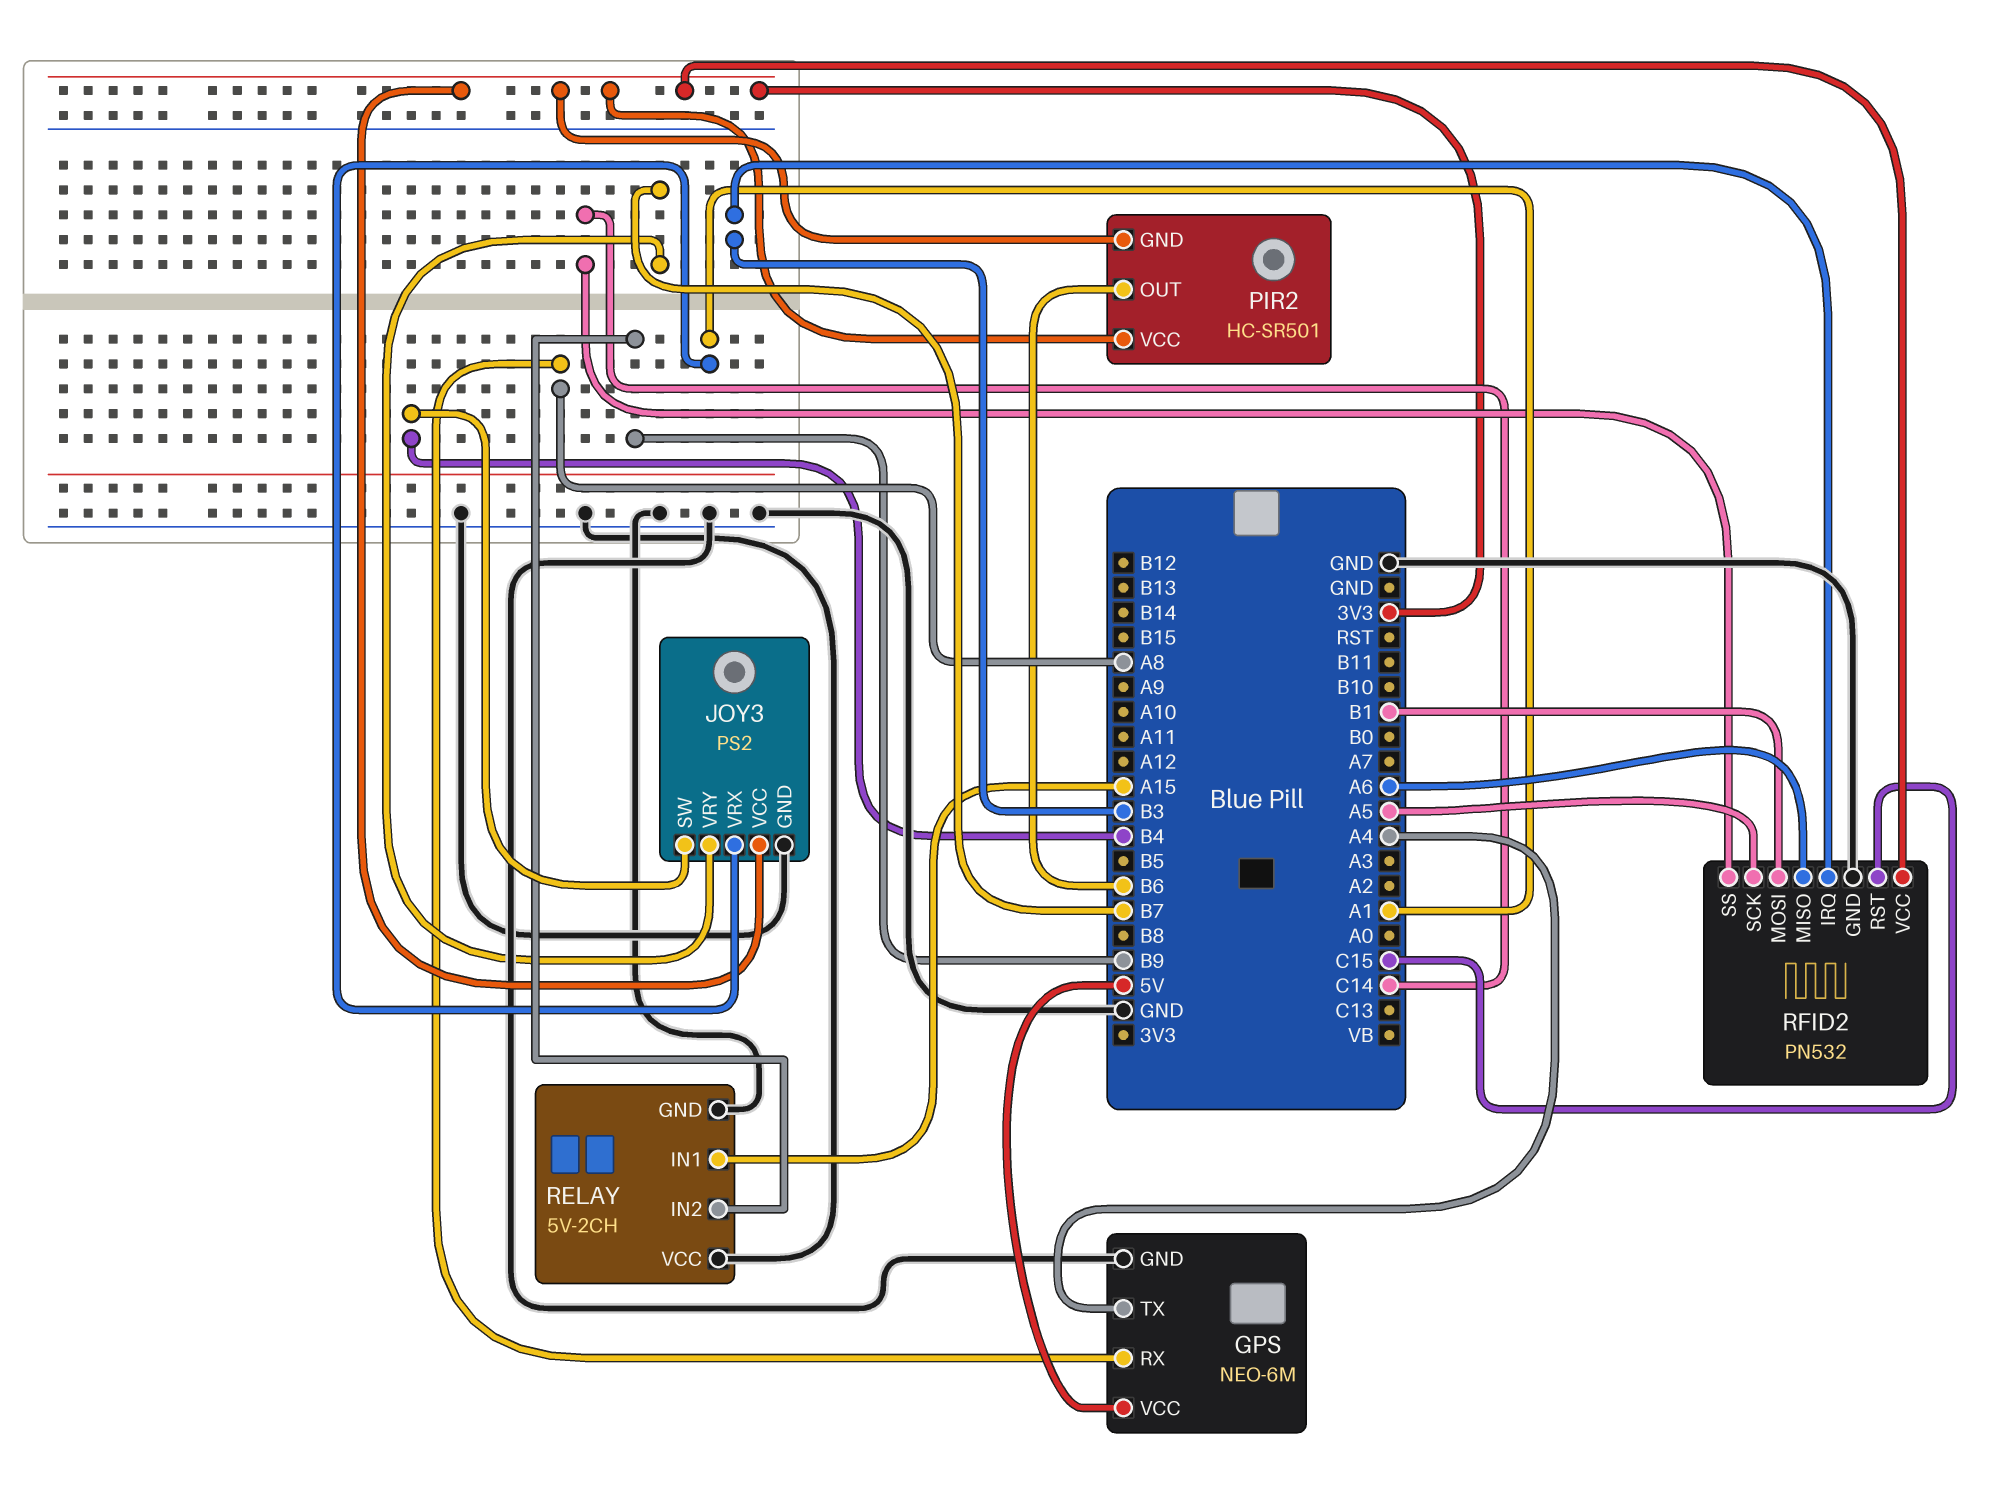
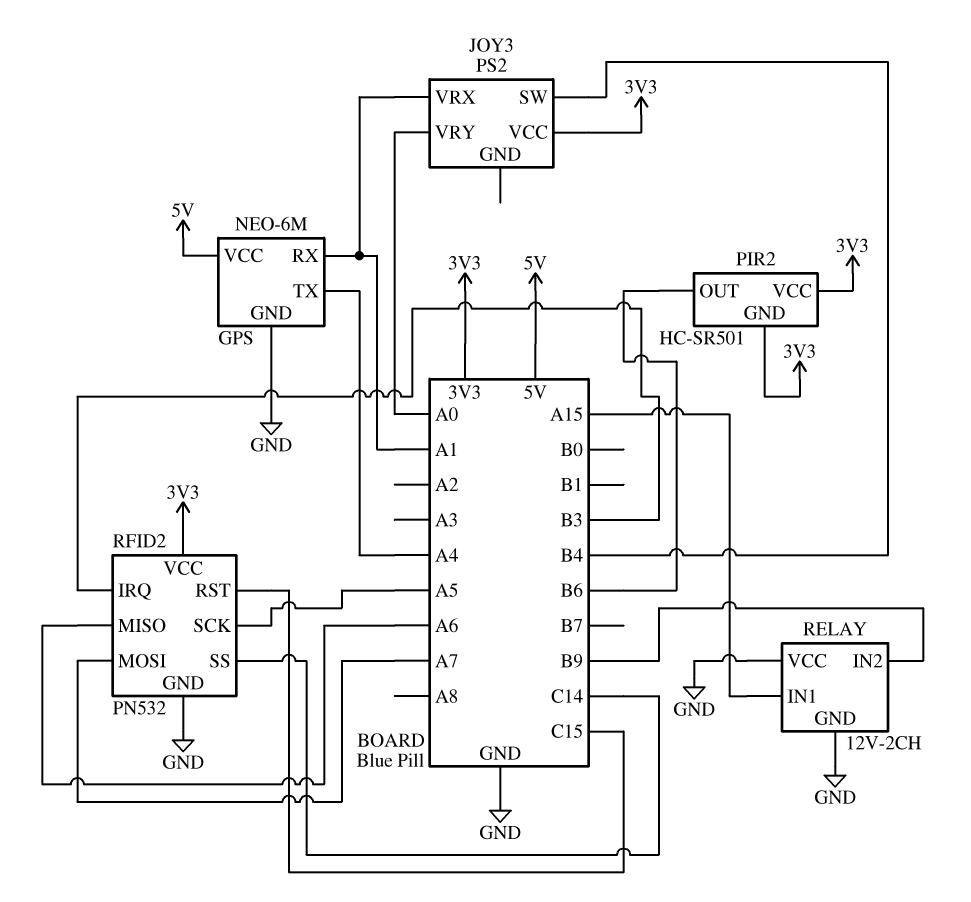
GPS pin RX: A8 -> A1
JOY3 pin GND: GND -> none
JOY3 pin VRY: B7 -> A0
RELAY: 5V-2CH -> 12V-2CH
RFID2 pin MOSI: B1 -> A7

